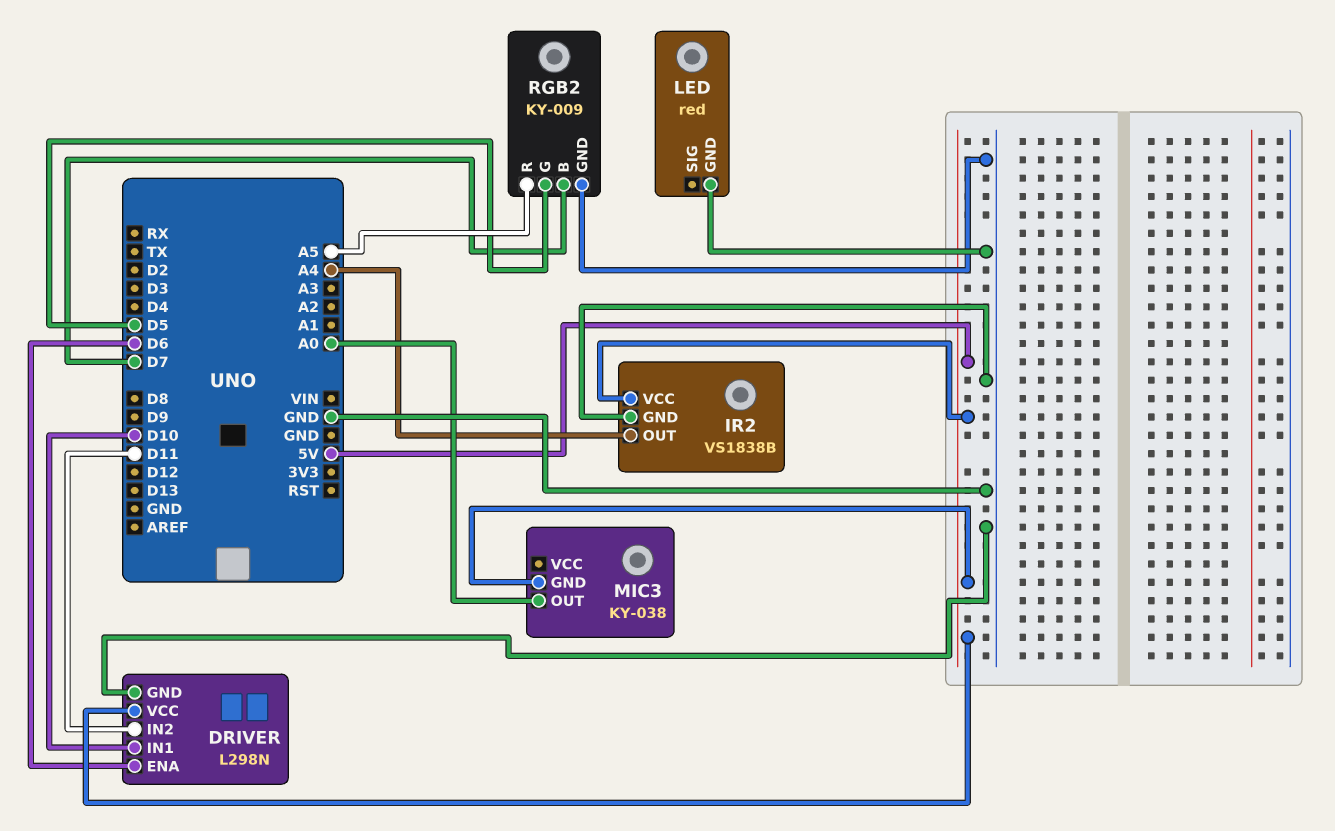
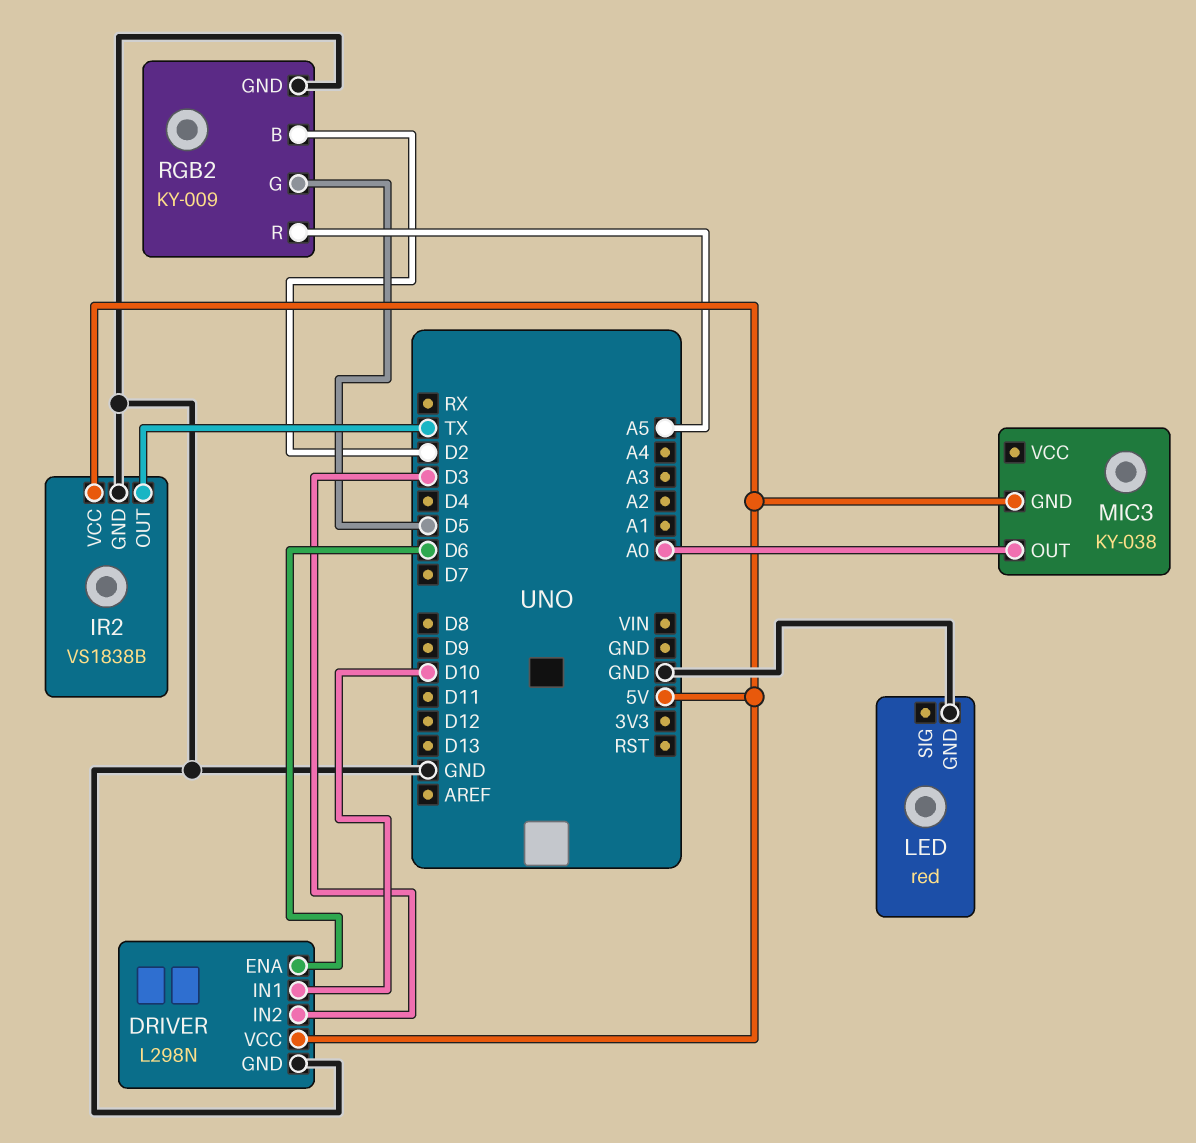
DRIVER pin IN2: D11 -> D3
IR2 pin OUT: A4 -> TX
RGB2 pin B: D7 -> D2

